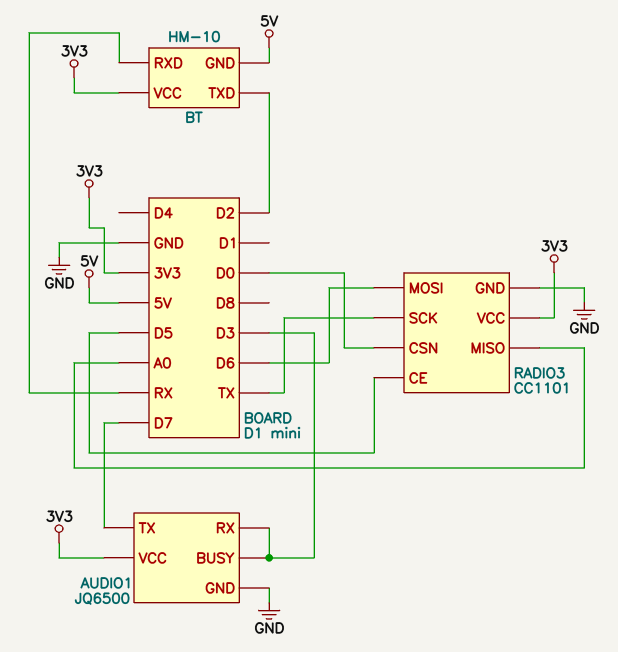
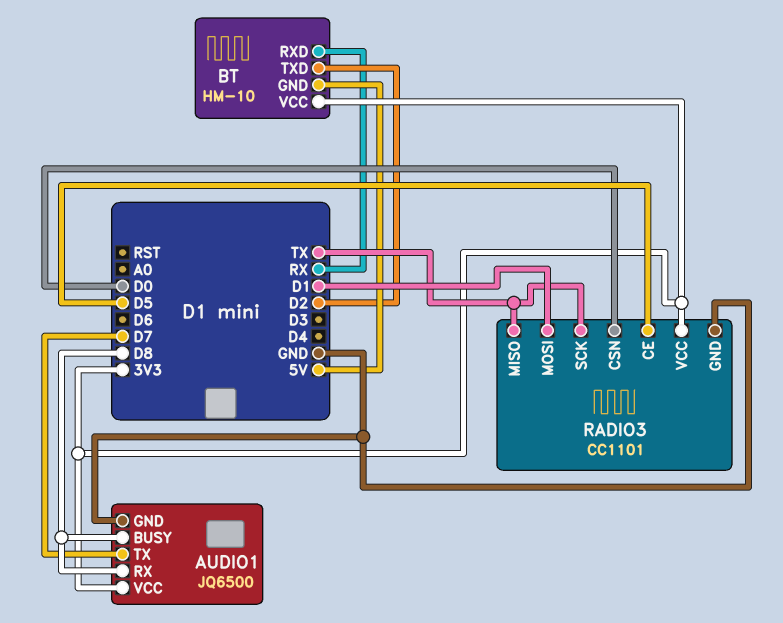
AUDIO1 pin BUSY: D3 -> D8
AUDIO1 pin RX: D3 -> D8
RADIO3 pin MISO: A0 -> TX
RADIO3 pin MOSI: D6 -> D1

